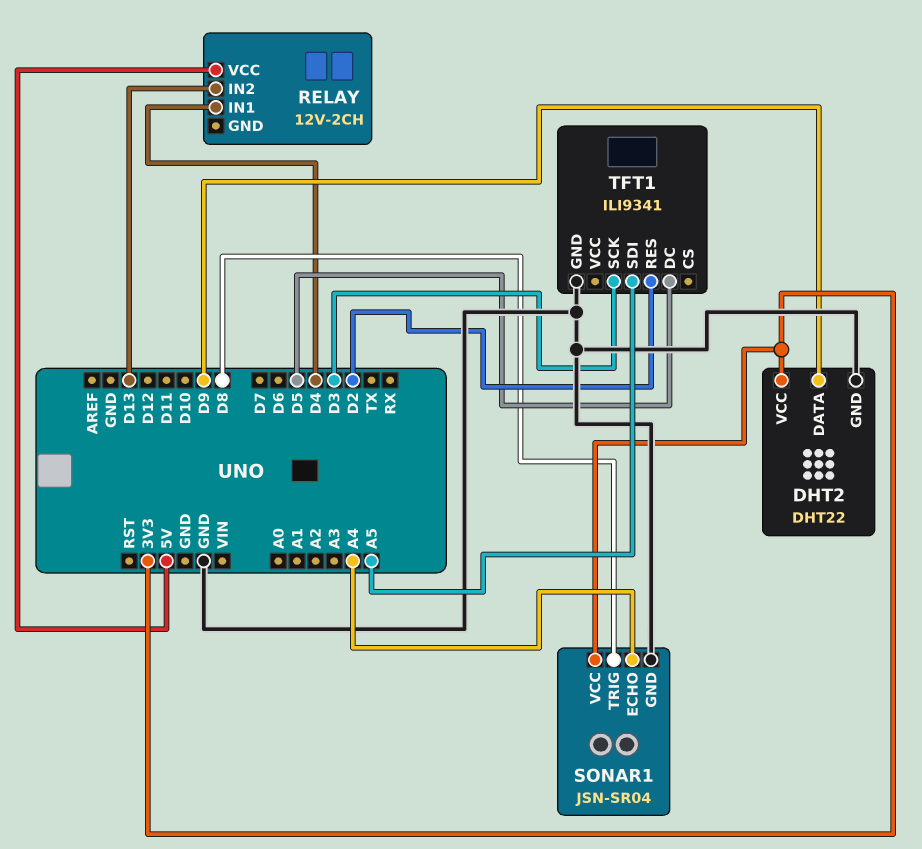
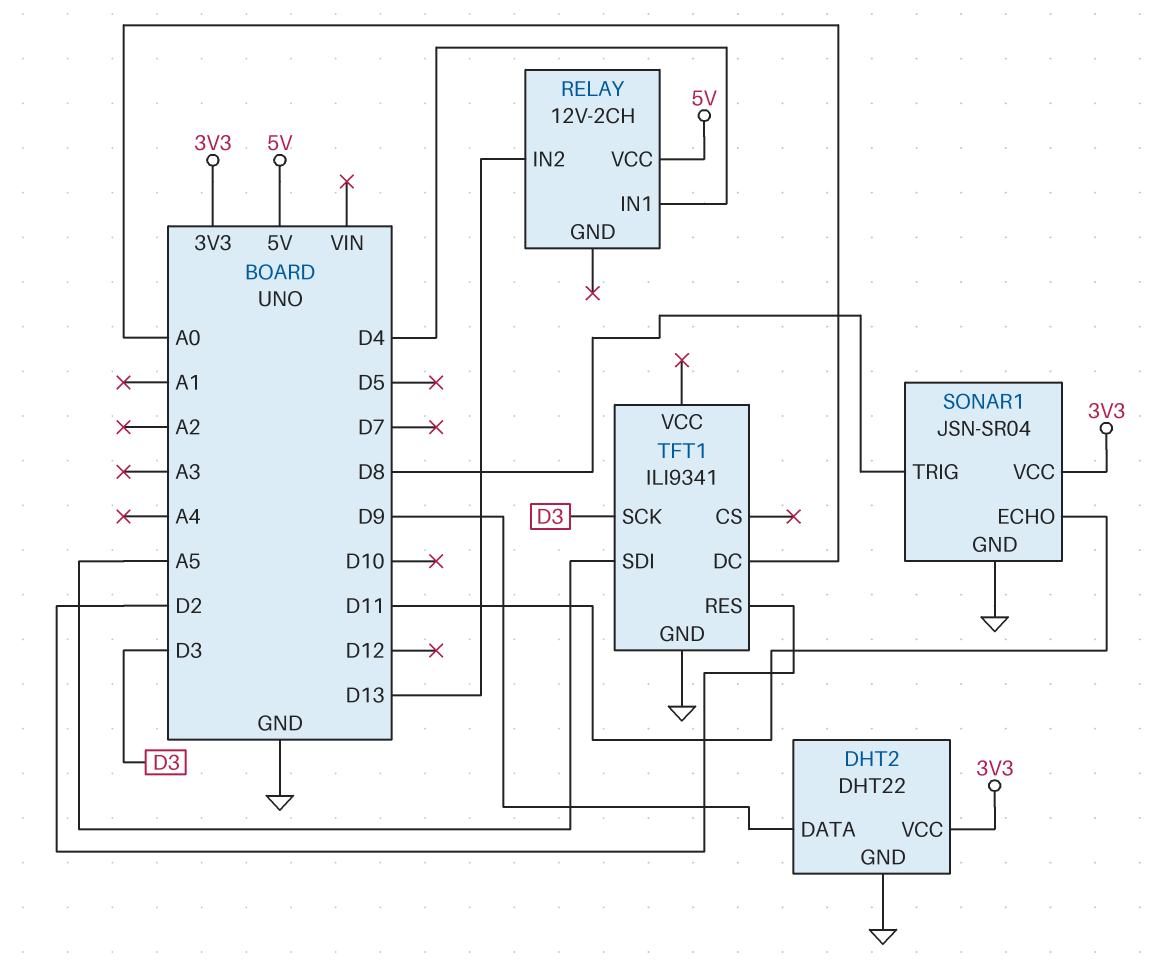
SONAR1 pin ECHO: A4 -> D11
TFT1 pin DC: D5 -> A0

